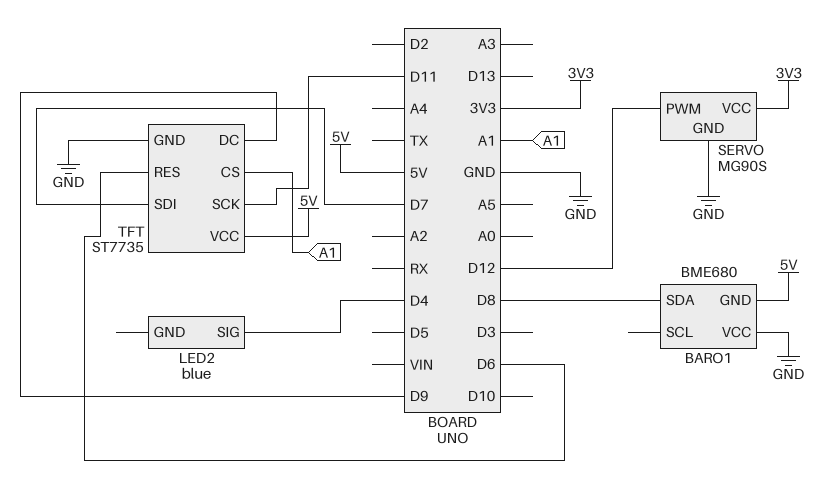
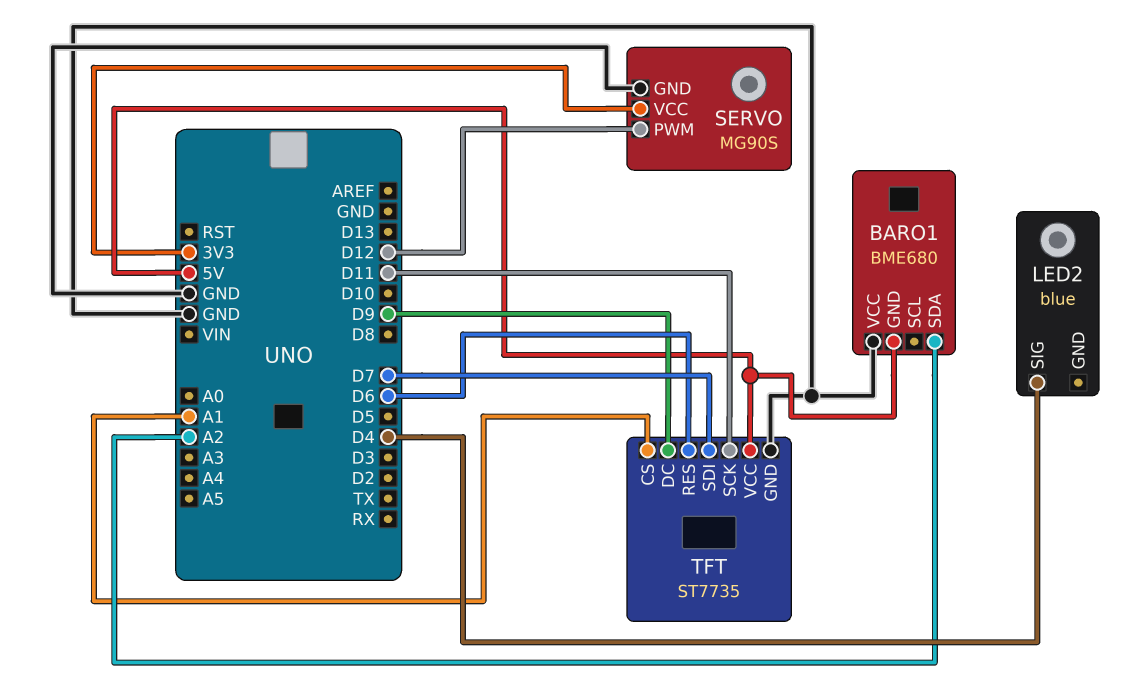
BARO1 pin SDA: D8 -> A2

